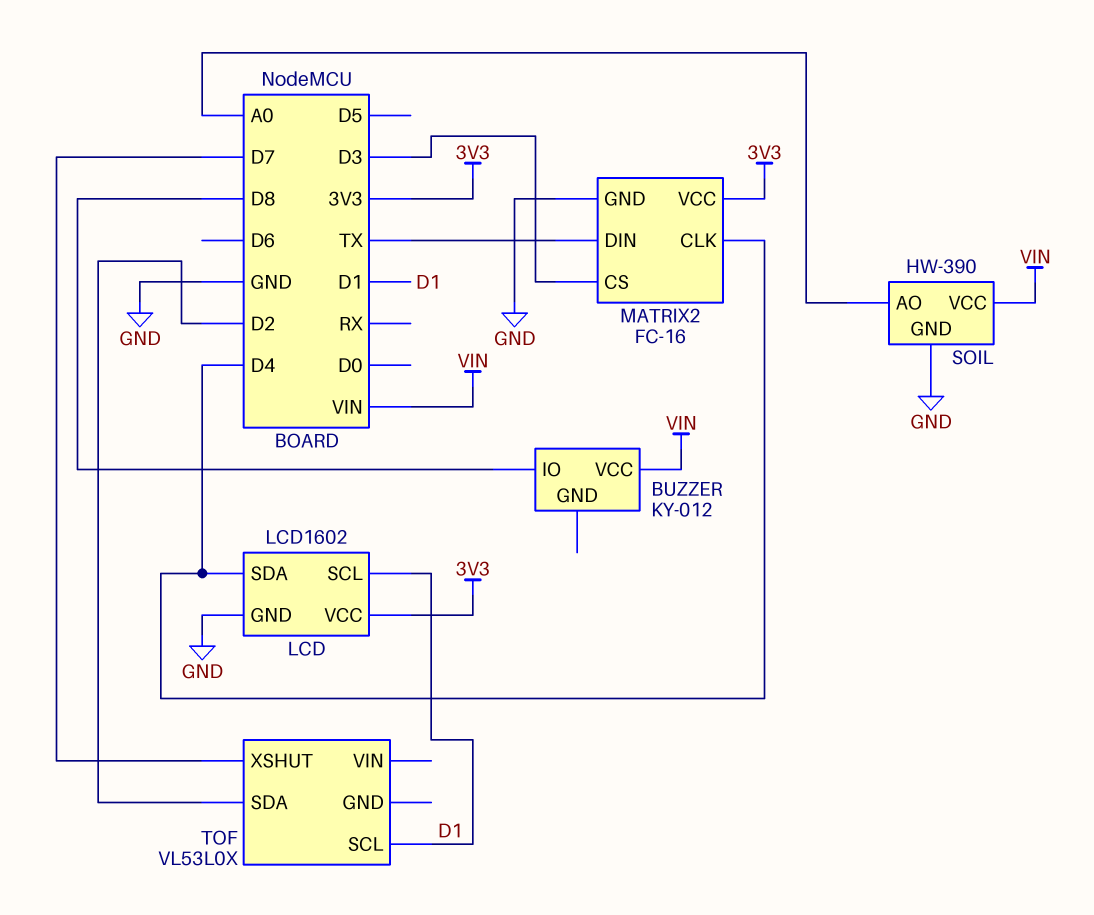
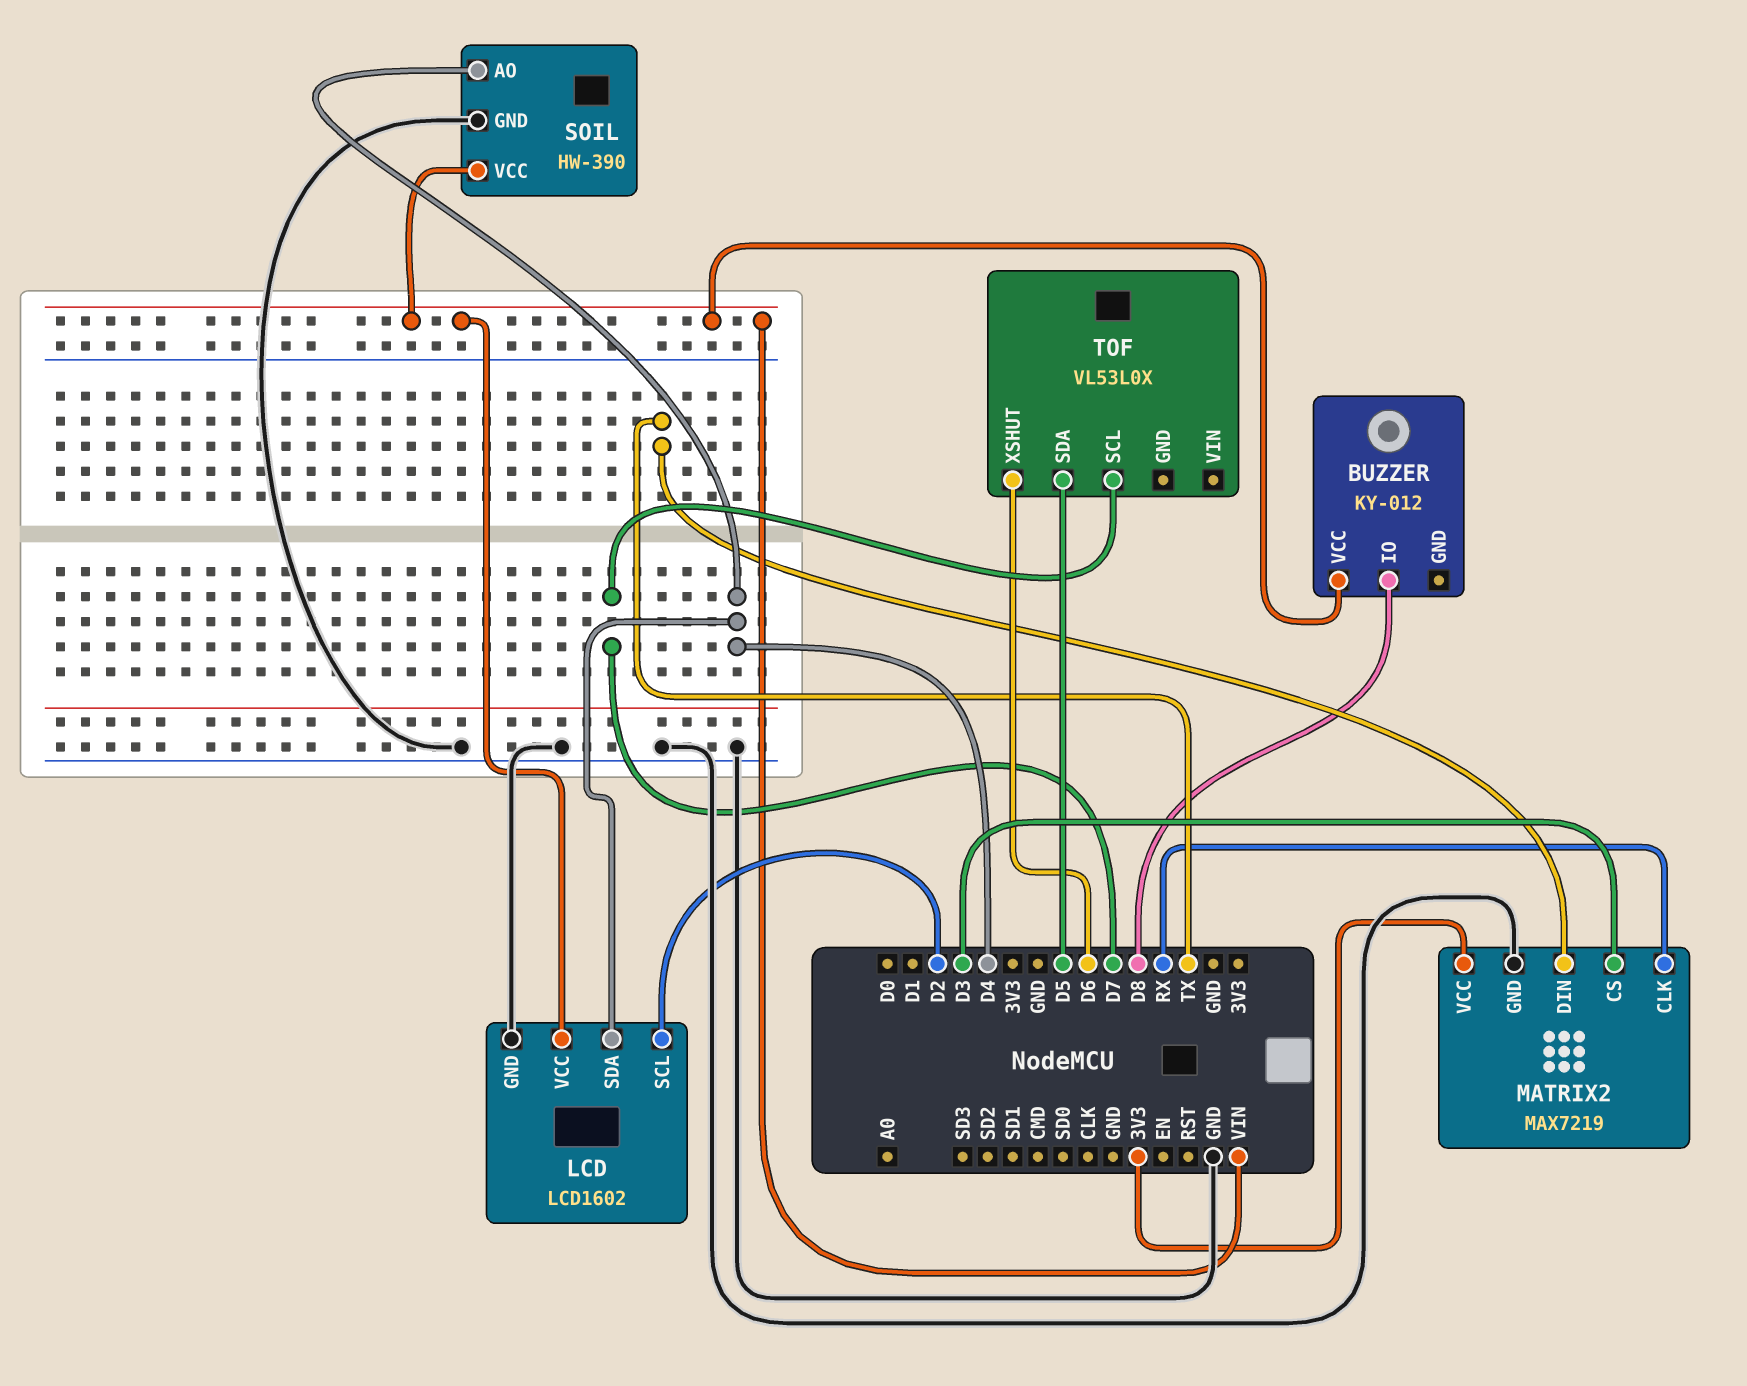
LCD pin SCL: D1 -> D2
LCD pin VCC: 3V3 -> VIN
MATRIX2: FC-16 -> MAX7219
MATRIX2 pin CLK: D4 -> RX
SOIL pin AO: A0 -> D4
TOF pin SCL: D1 -> D7
TOF pin SDA: D2 -> D5
TOF pin XSHUT: D7 -> D6

